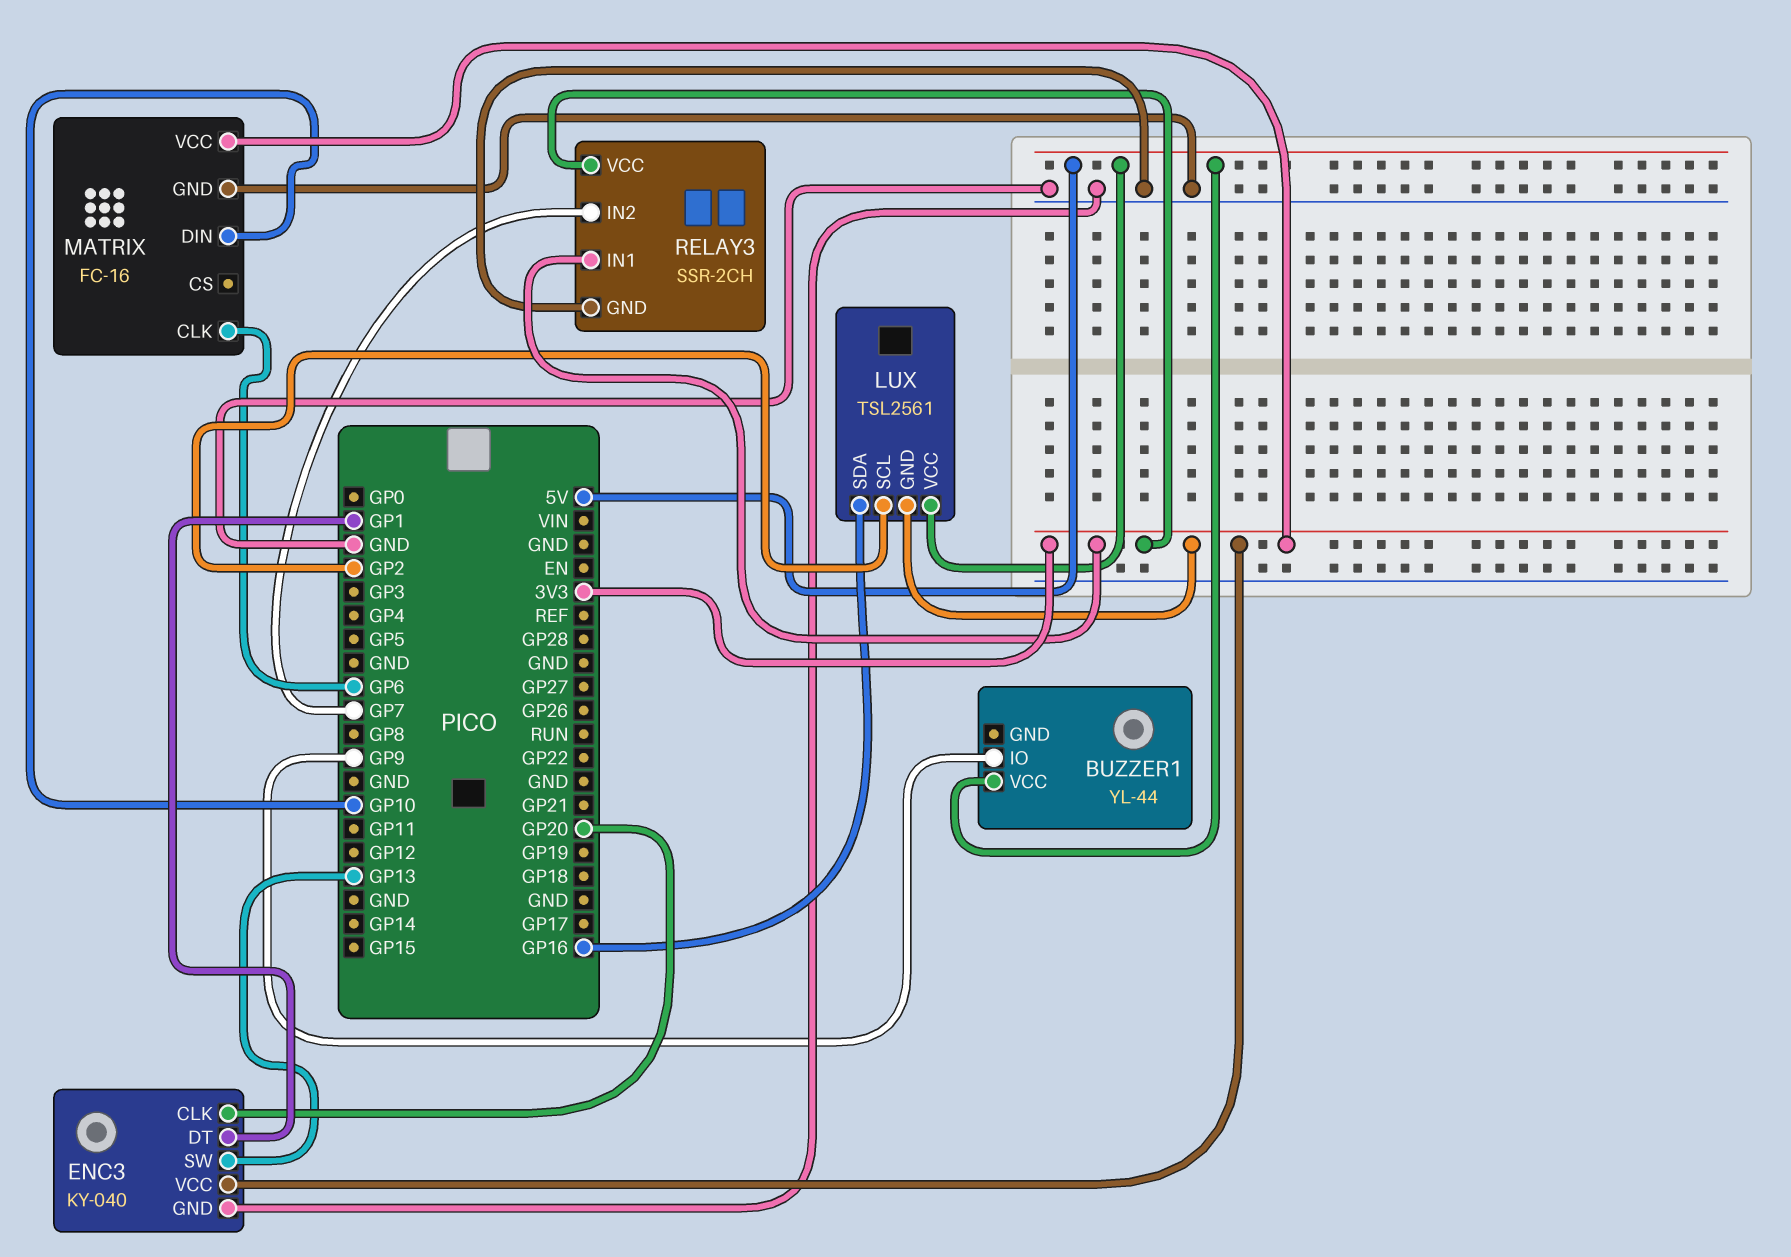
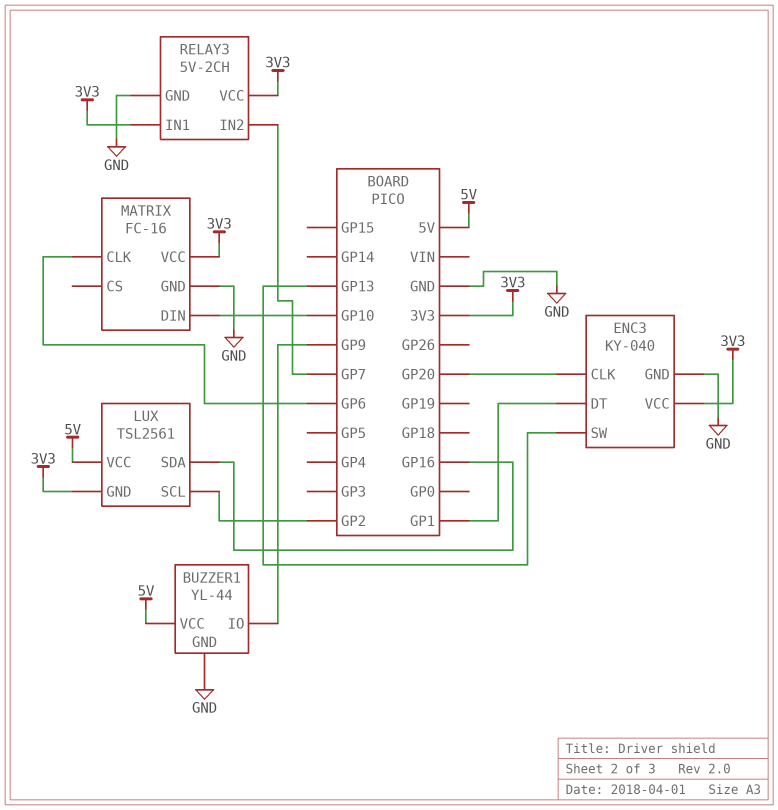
BUZZER1 pin GND: none -> GND
RELAY3: SSR-2CH -> 5V-2CH

